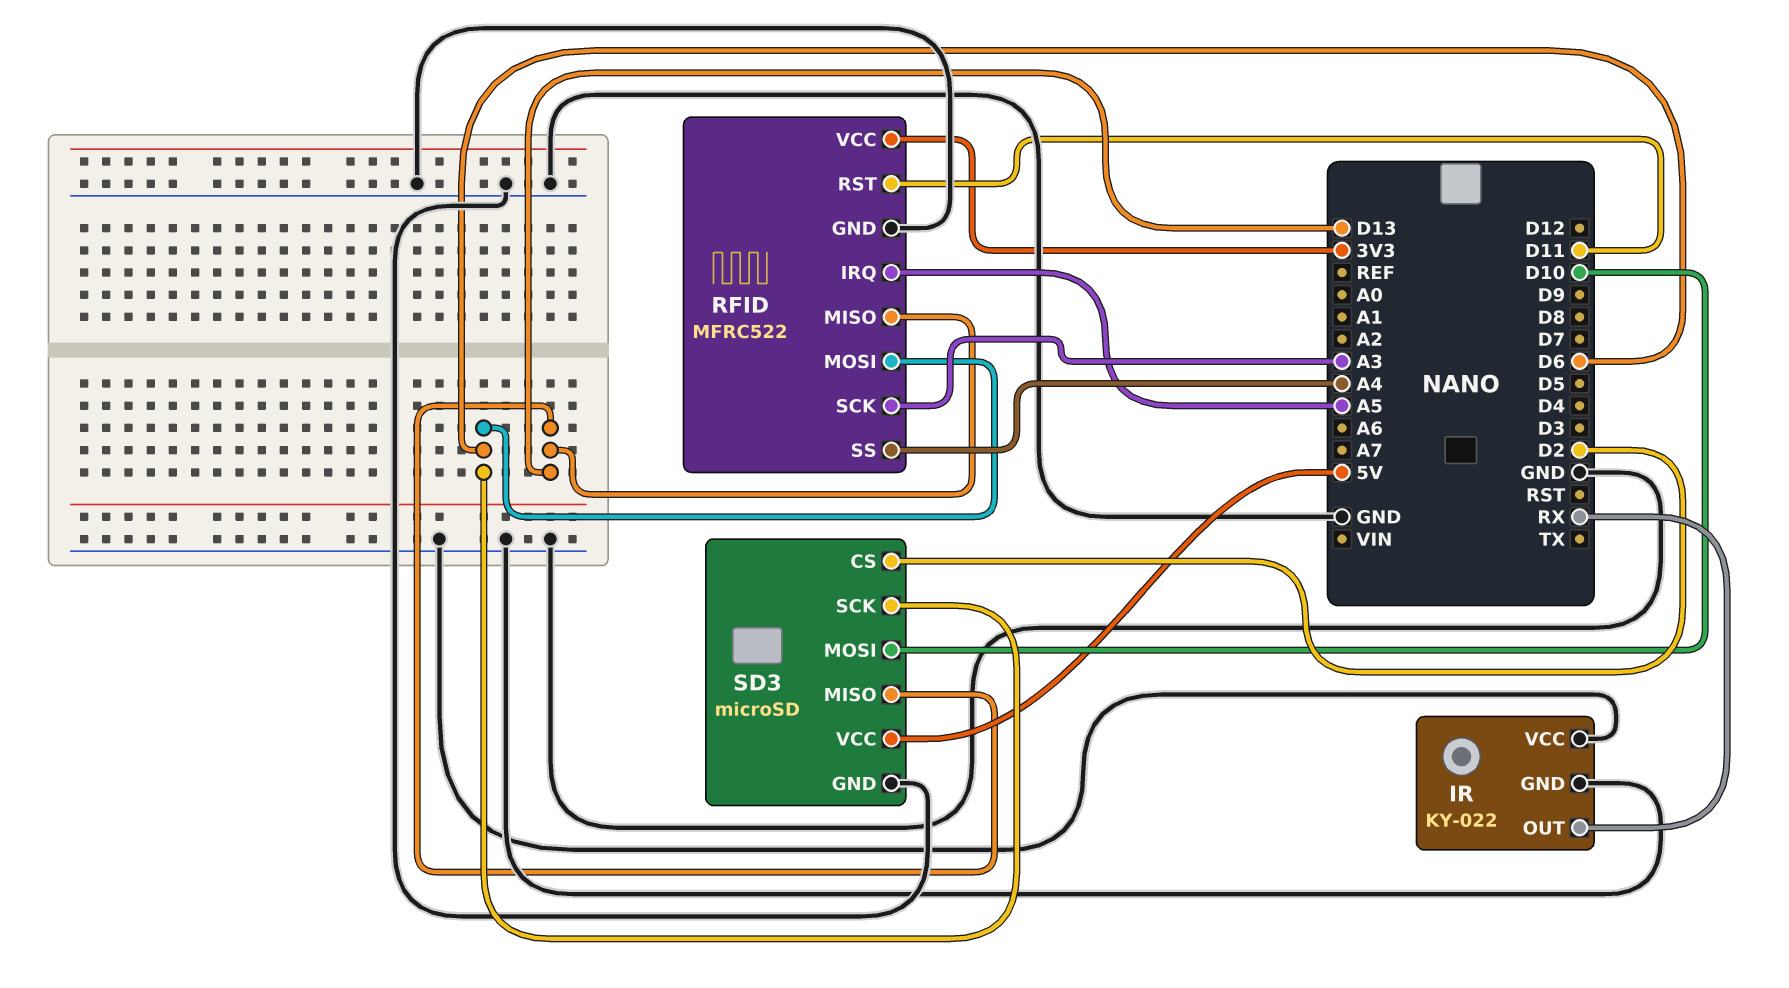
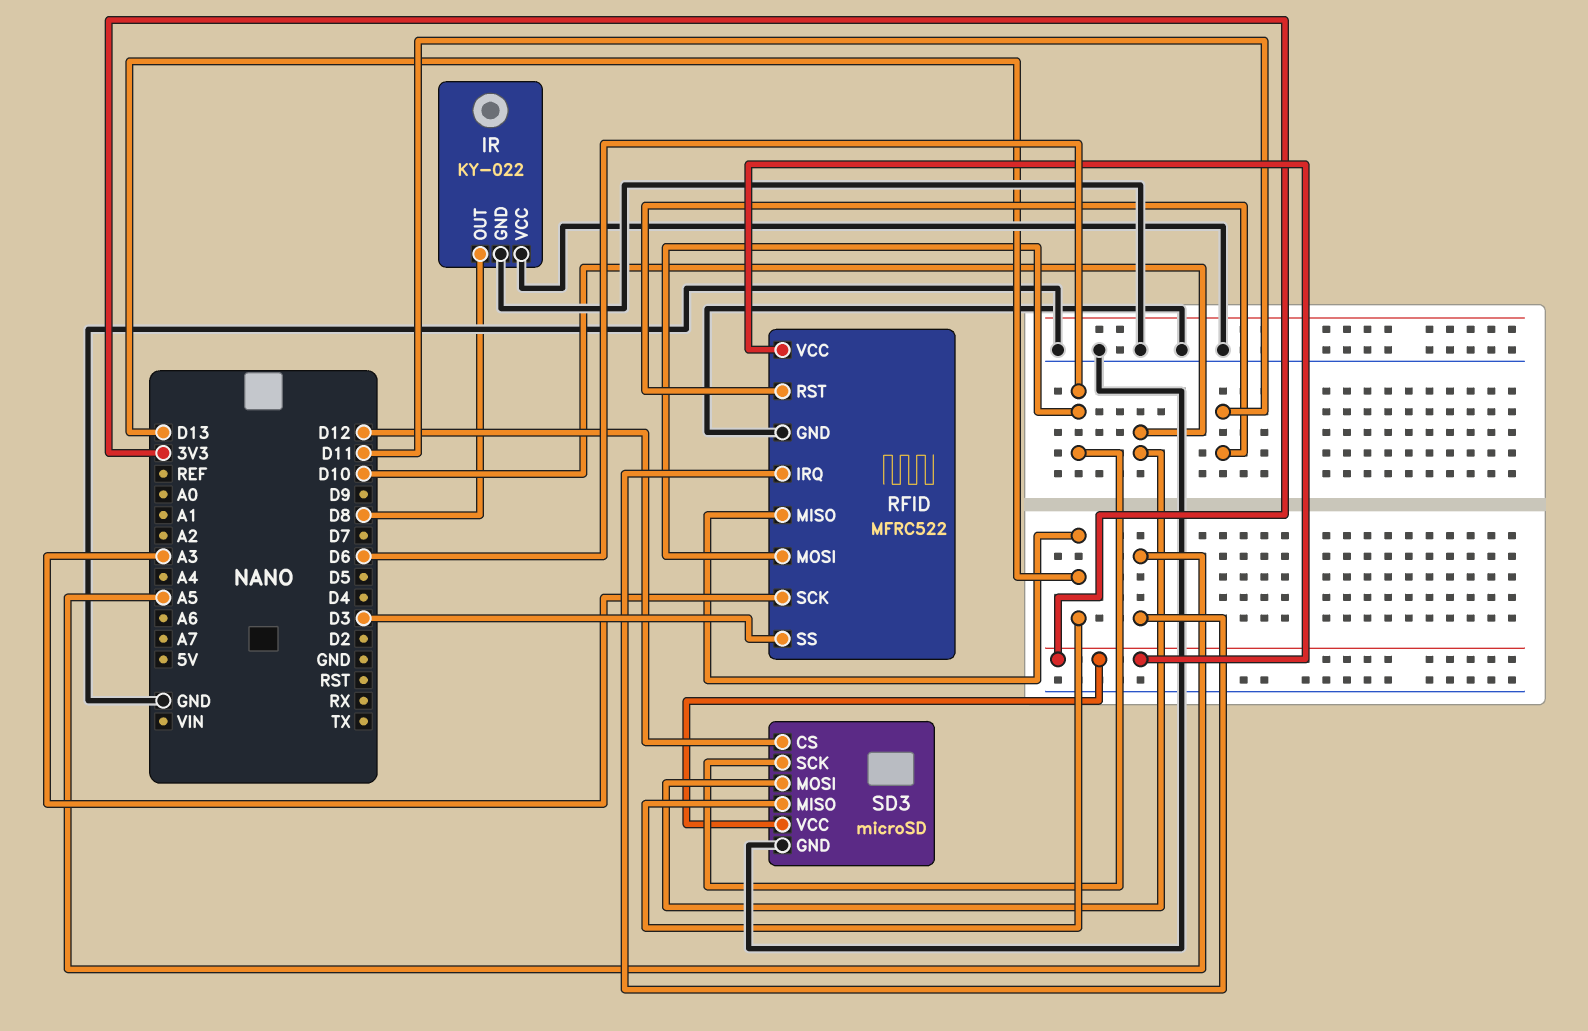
IR pin OUT: RX -> D8
RFID pin SS: A4 -> D3
SD3 pin CS: D2 -> D12
SD3 pin VCC: 5V -> 3V3

